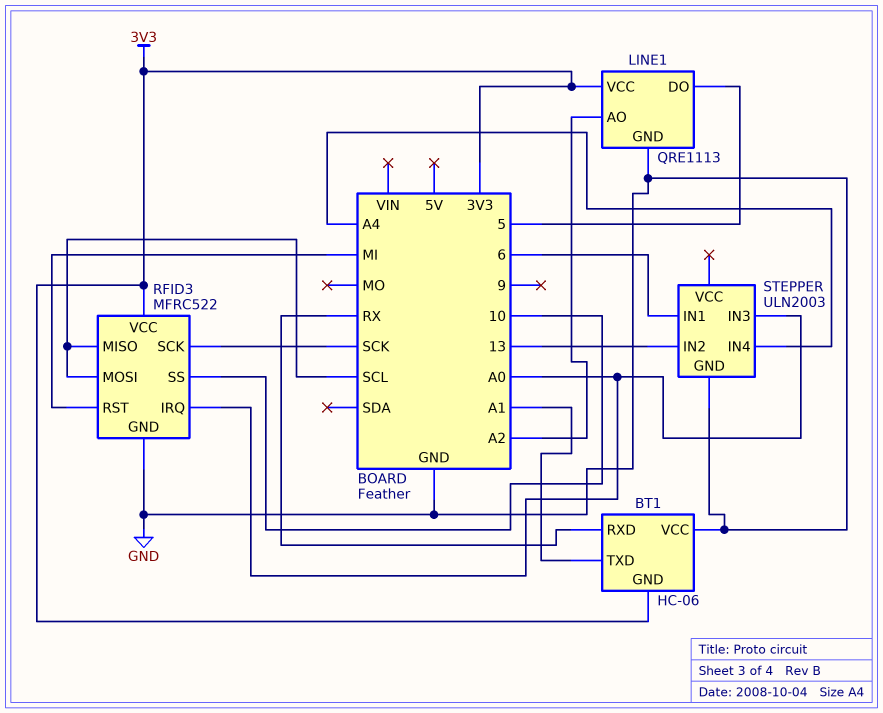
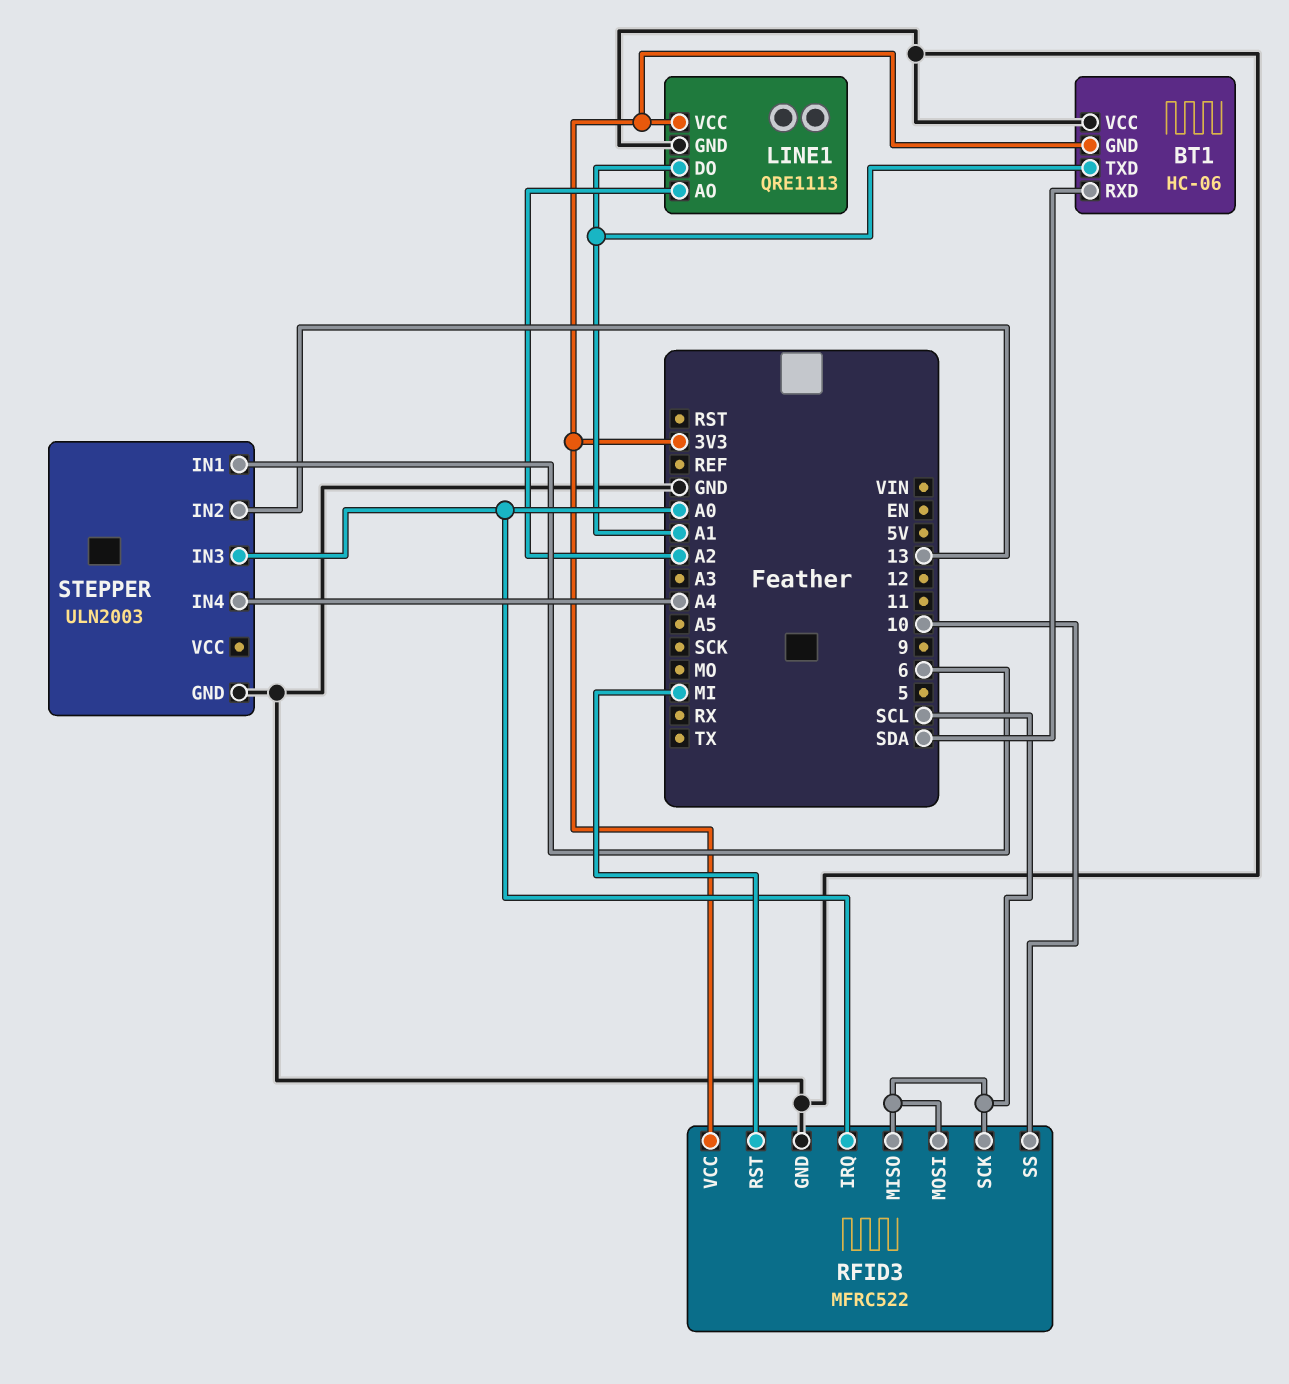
BT1 pin RXD: RX -> SDA
LINE1 pin DO: 5 -> A1
RFID3 pin SCK: SCK -> SCL

